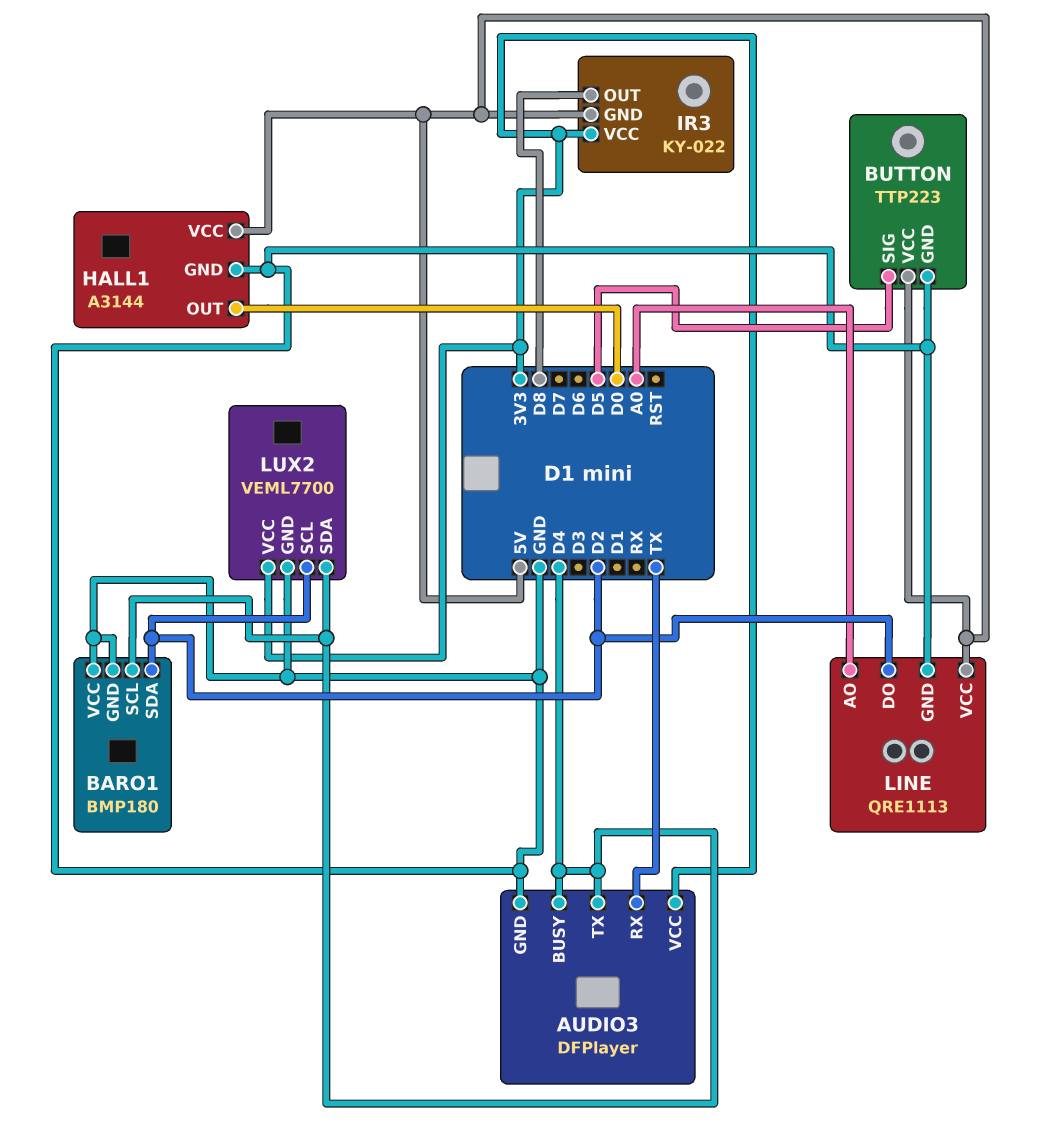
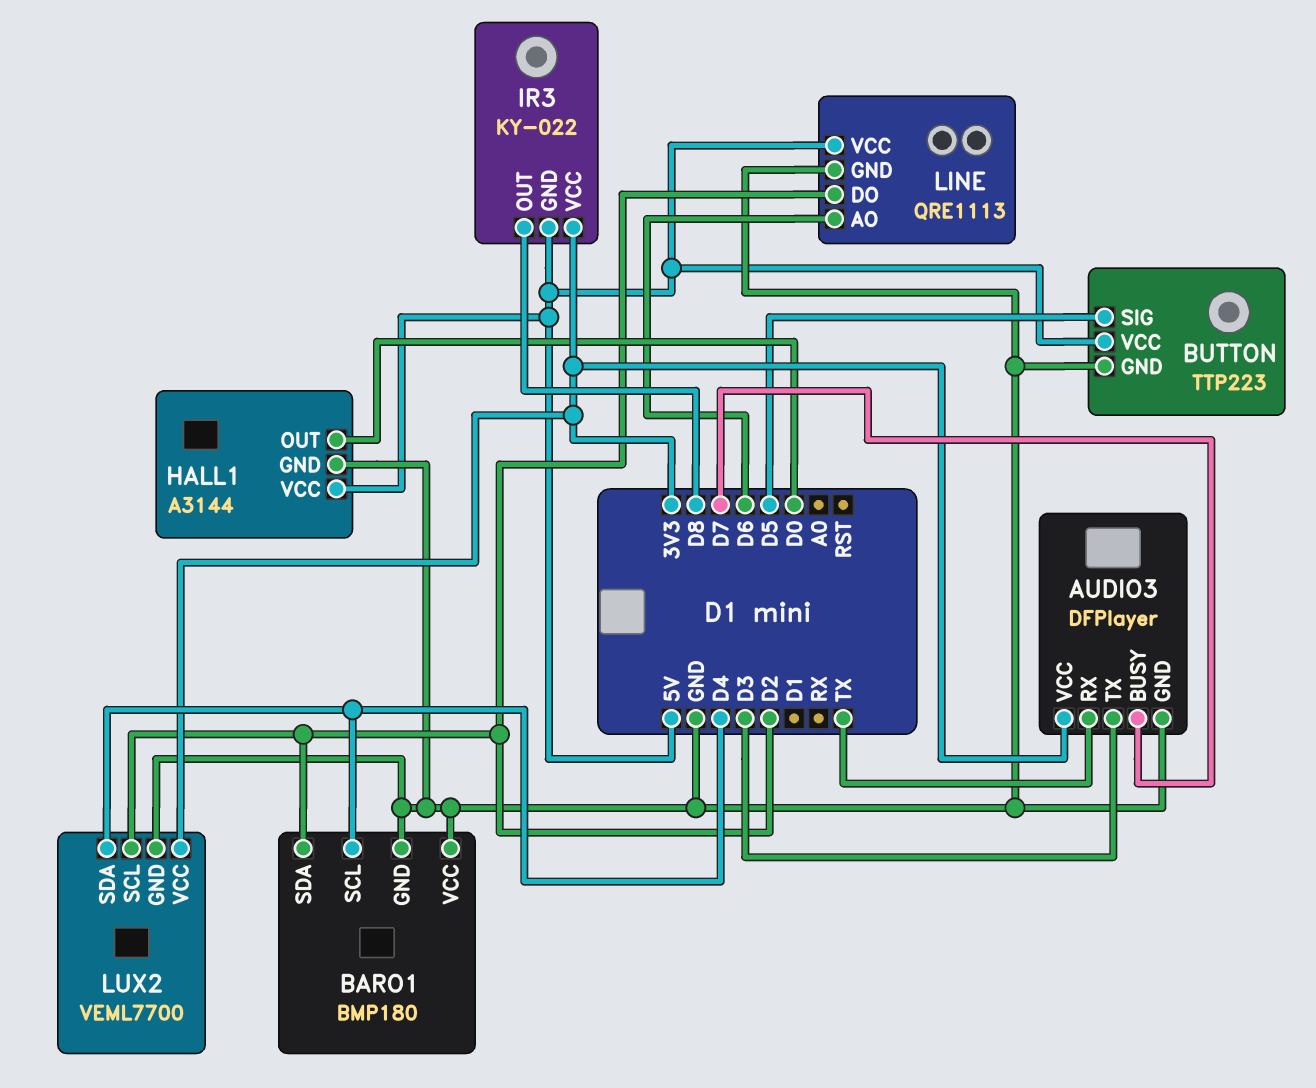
AUDIO3 pin BUSY: D4 -> D7
AUDIO3 pin TX: D4 -> D3
LINE pin AO: A0 -> D6

